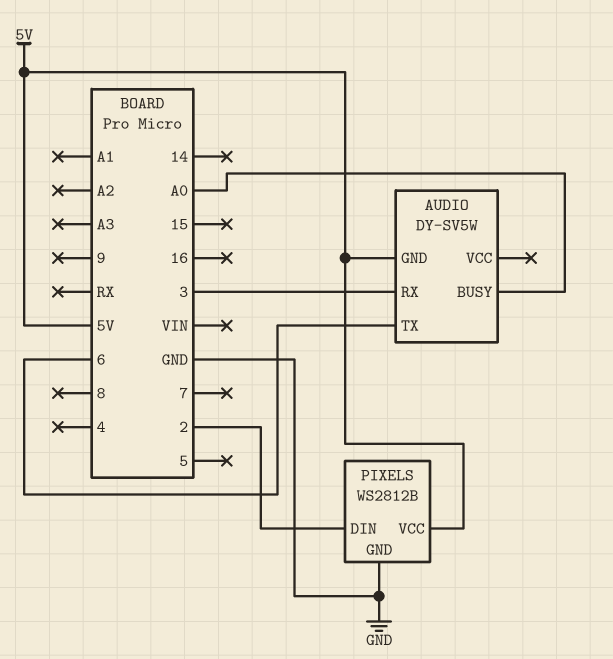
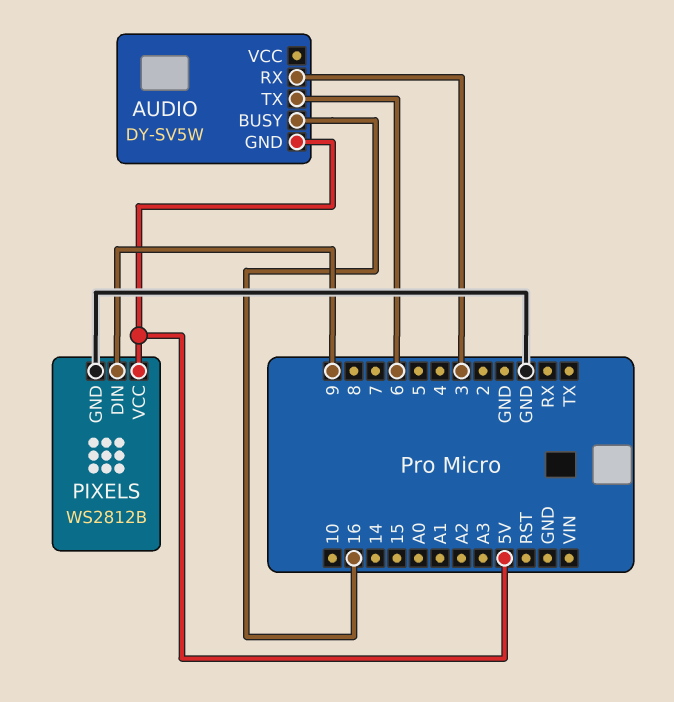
AUDIO pin BUSY: A0 -> 16
PIXELS pin DIN: 2 -> 9

